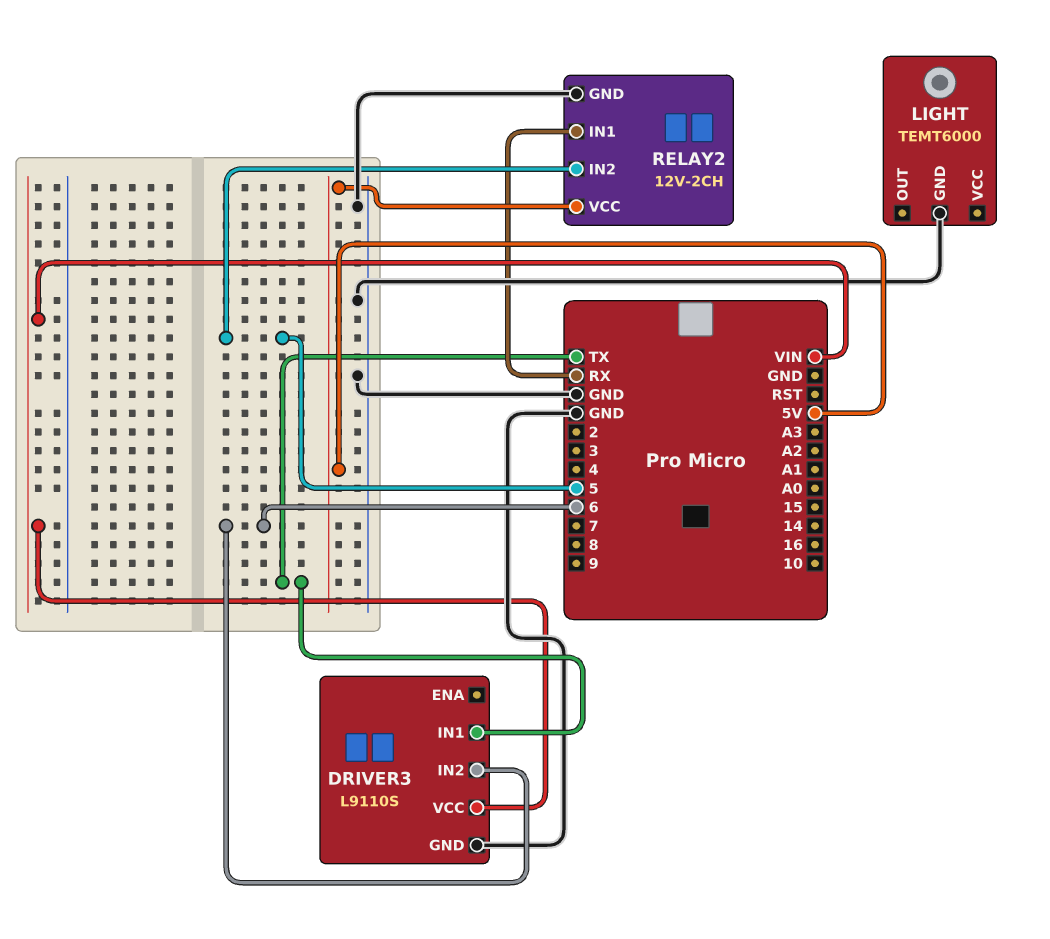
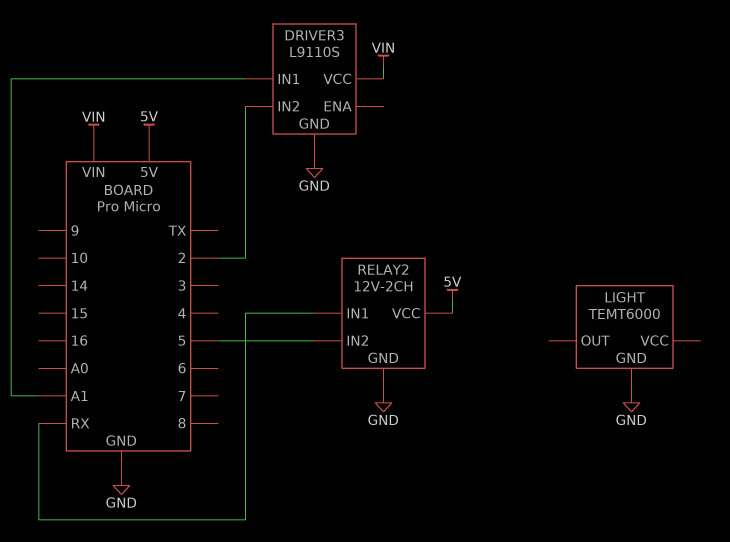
DRIVER3 pin IN1: TX -> A1
DRIVER3 pin IN2: 6 -> 2

